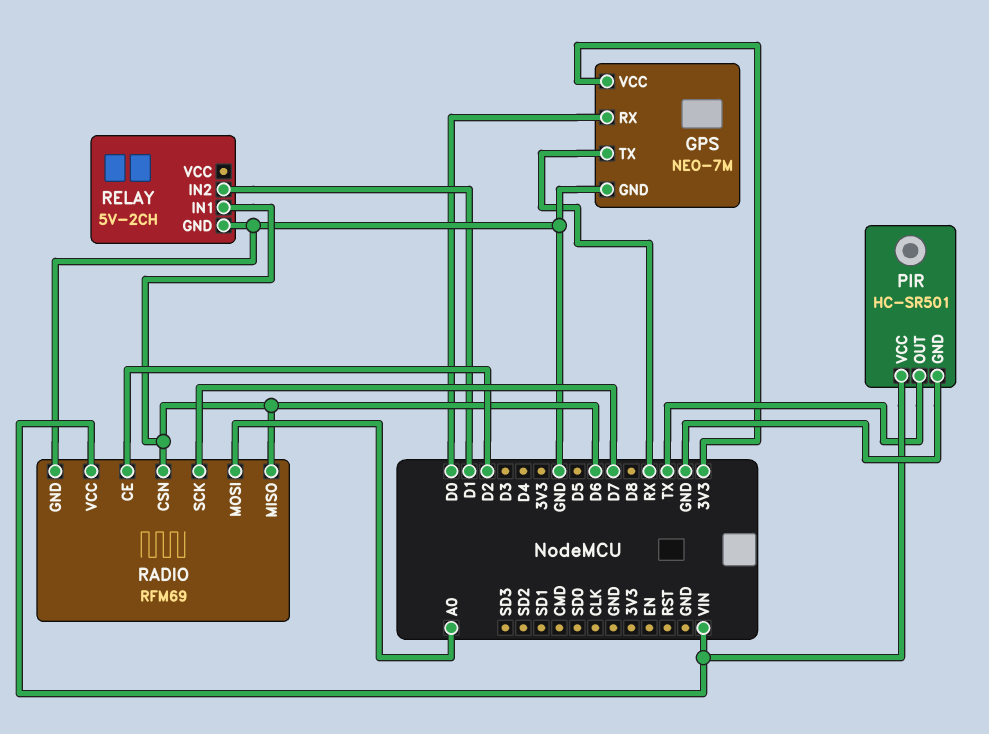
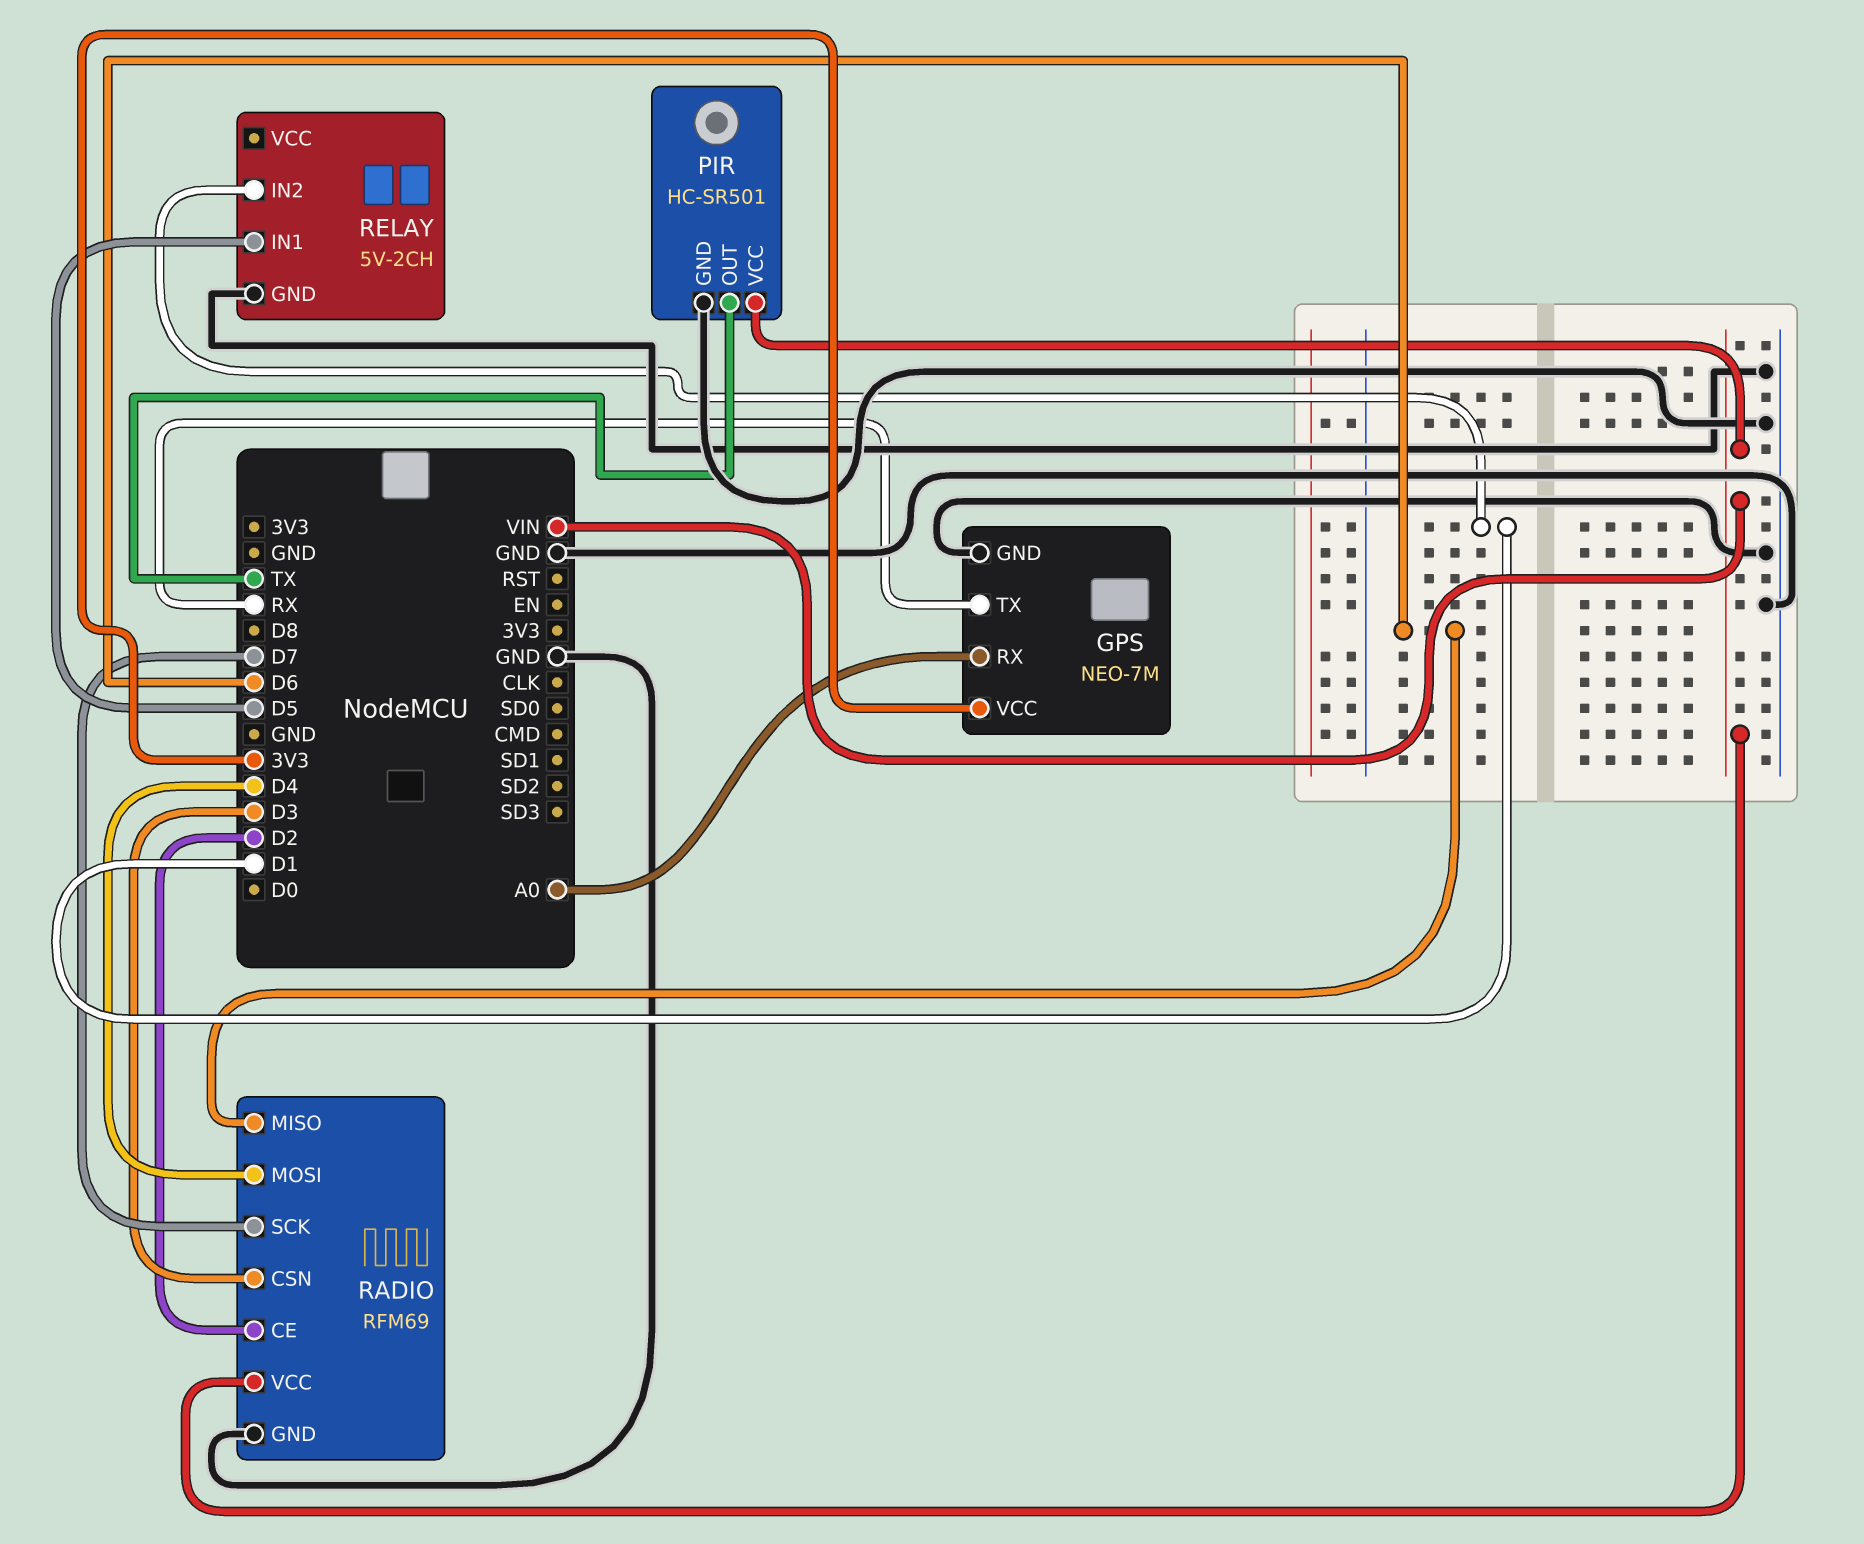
GPS pin RX: D0 -> A0
RADIO pin CSN: D6 -> D3
RADIO pin MOSI: A0 -> D4
RELAY pin IN1: D6 -> D5

